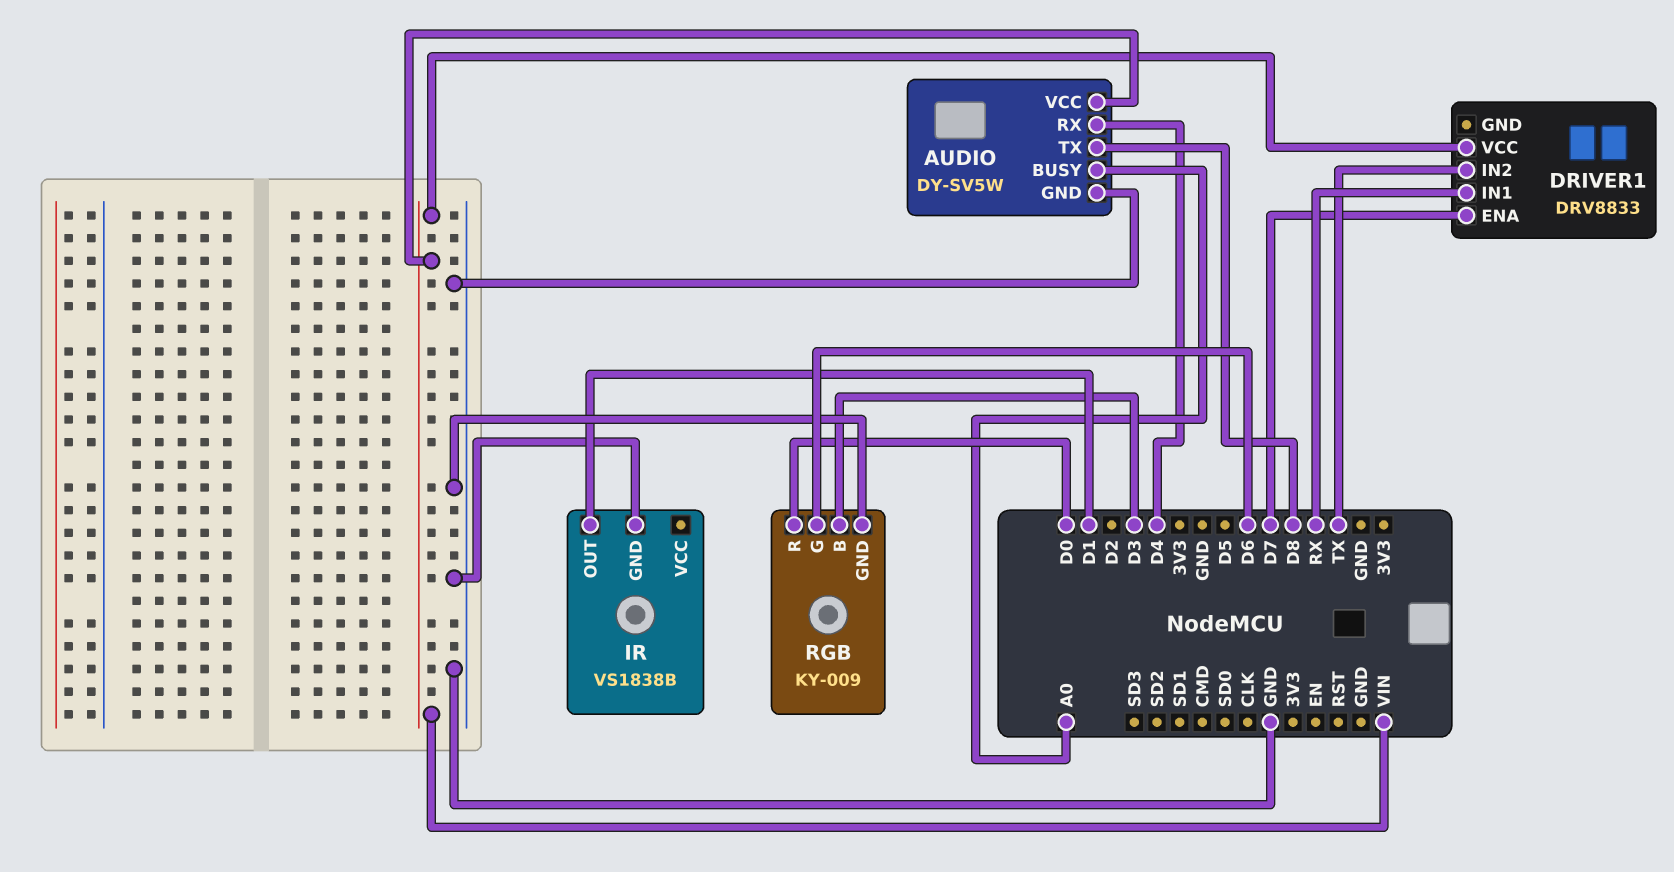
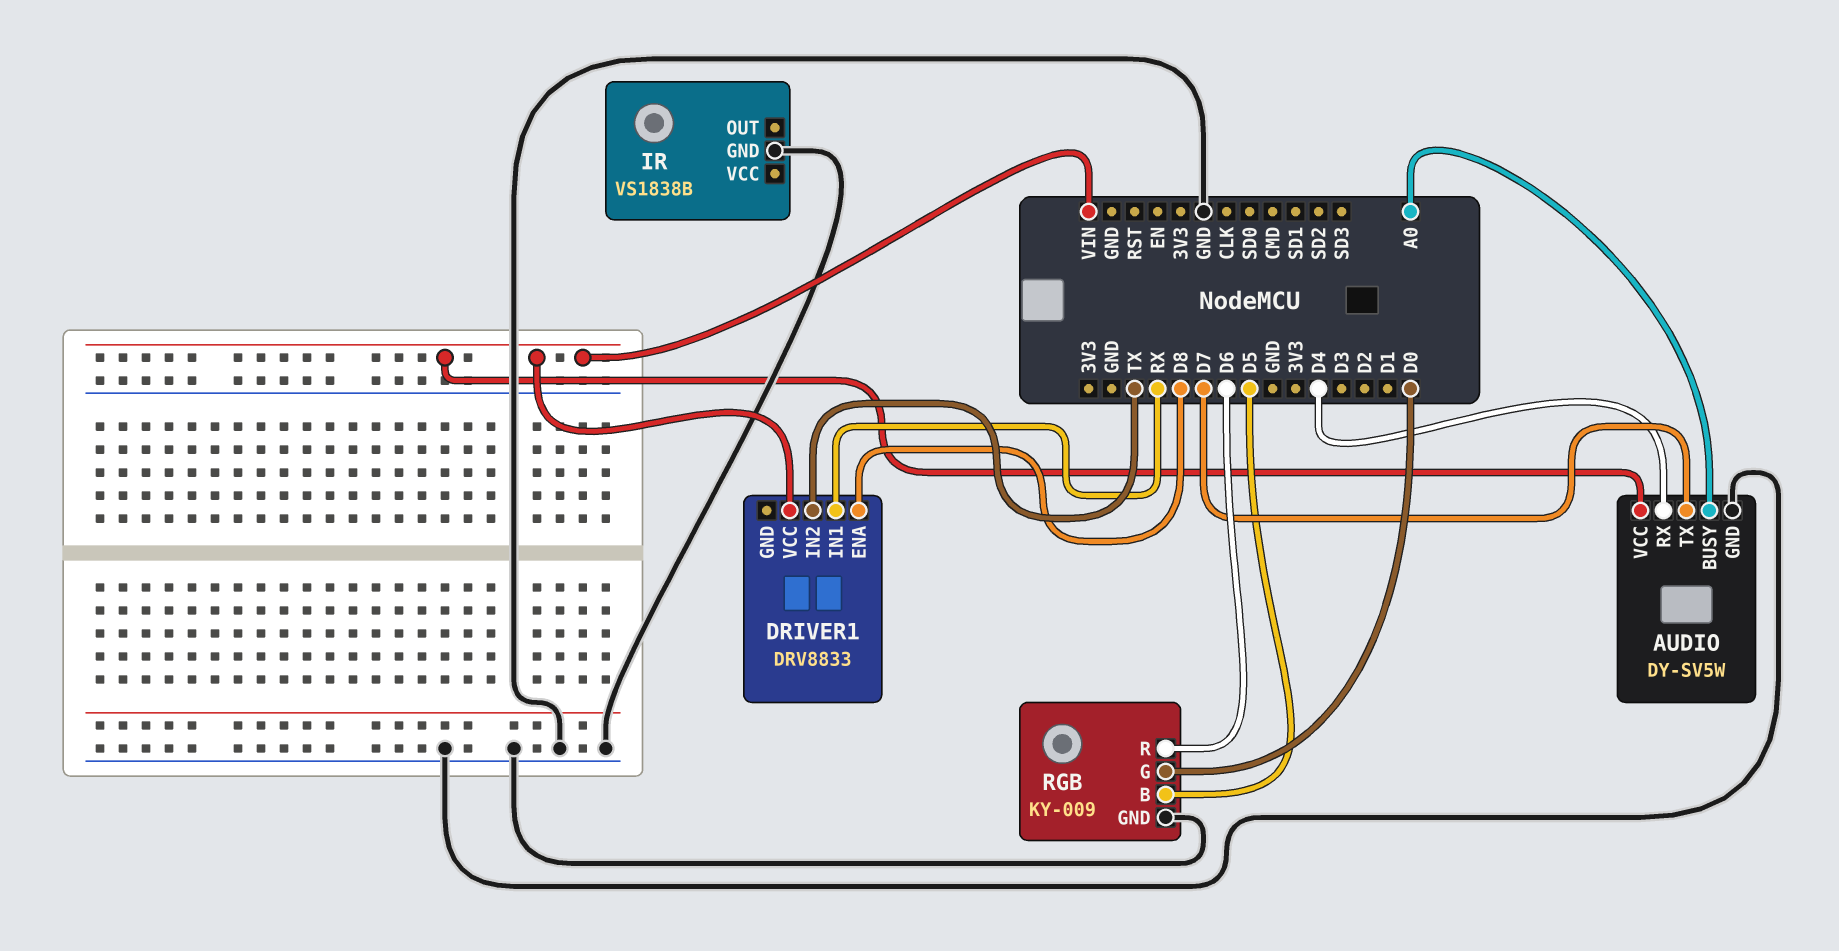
AUDIO pin TX: D8 -> D7
DRIVER1 pin ENA: D7 -> D8
IR pin OUT: D1 -> none
RGB pin B: D3 -> D5
RGB pin G: D6 -> D0
RGB pin R: D0 -> D6

